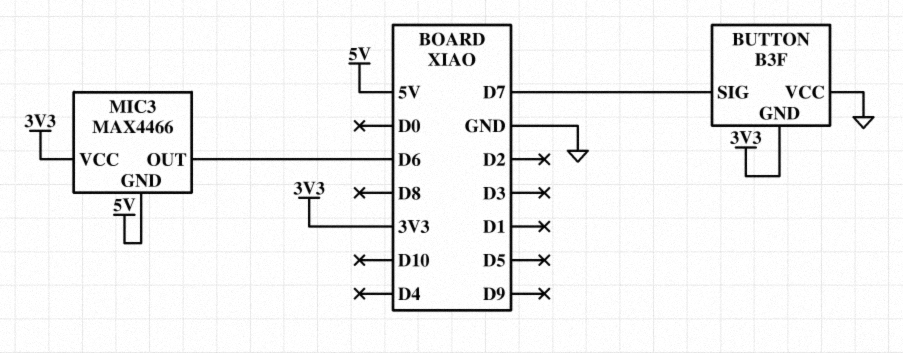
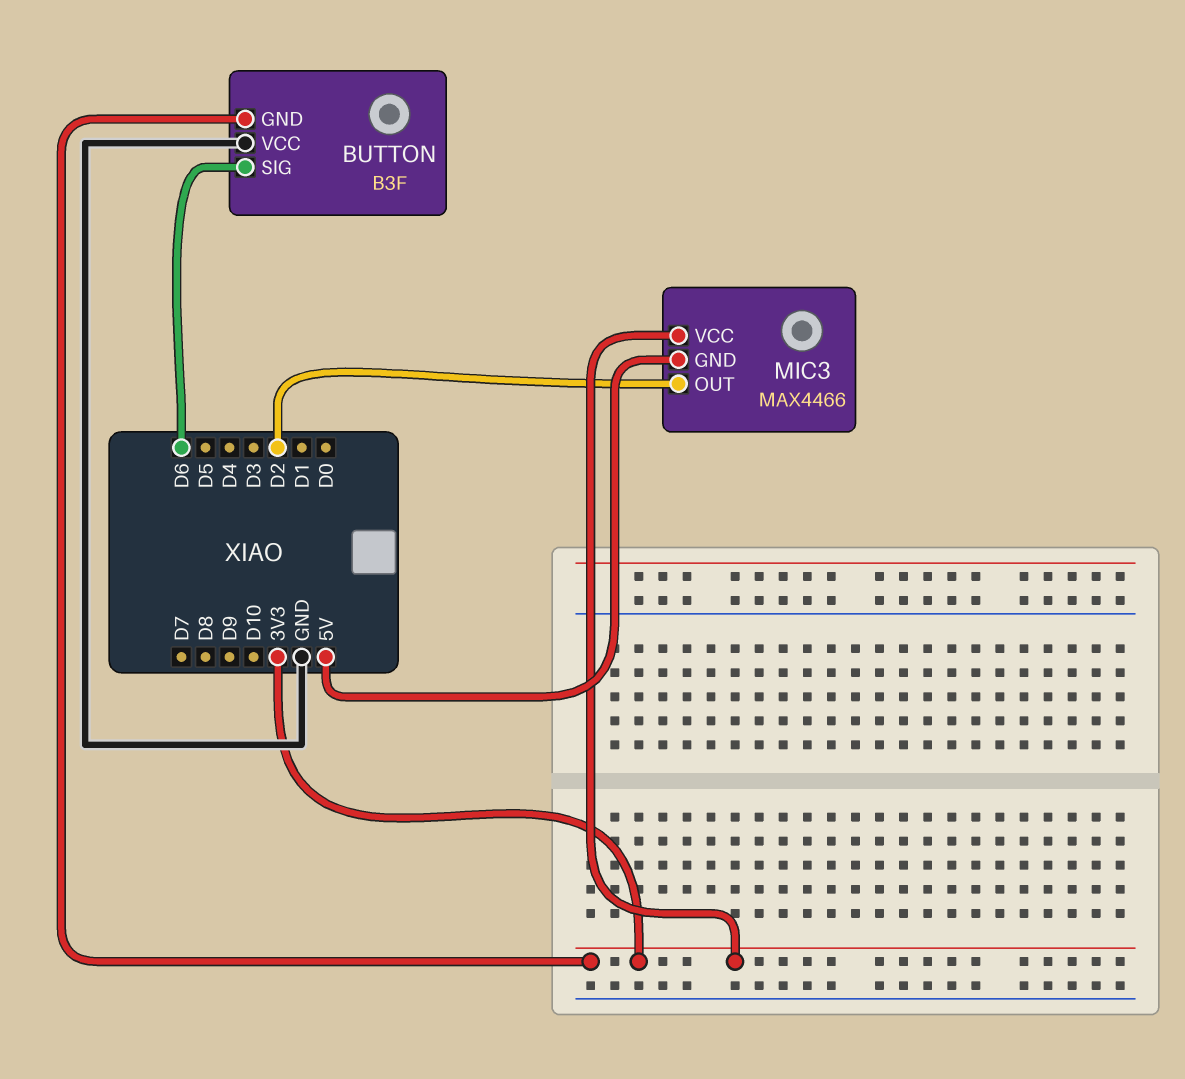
BUTTON pin SIG: D7 -> D6
MIC3 pin OUT: D6 -> D2

